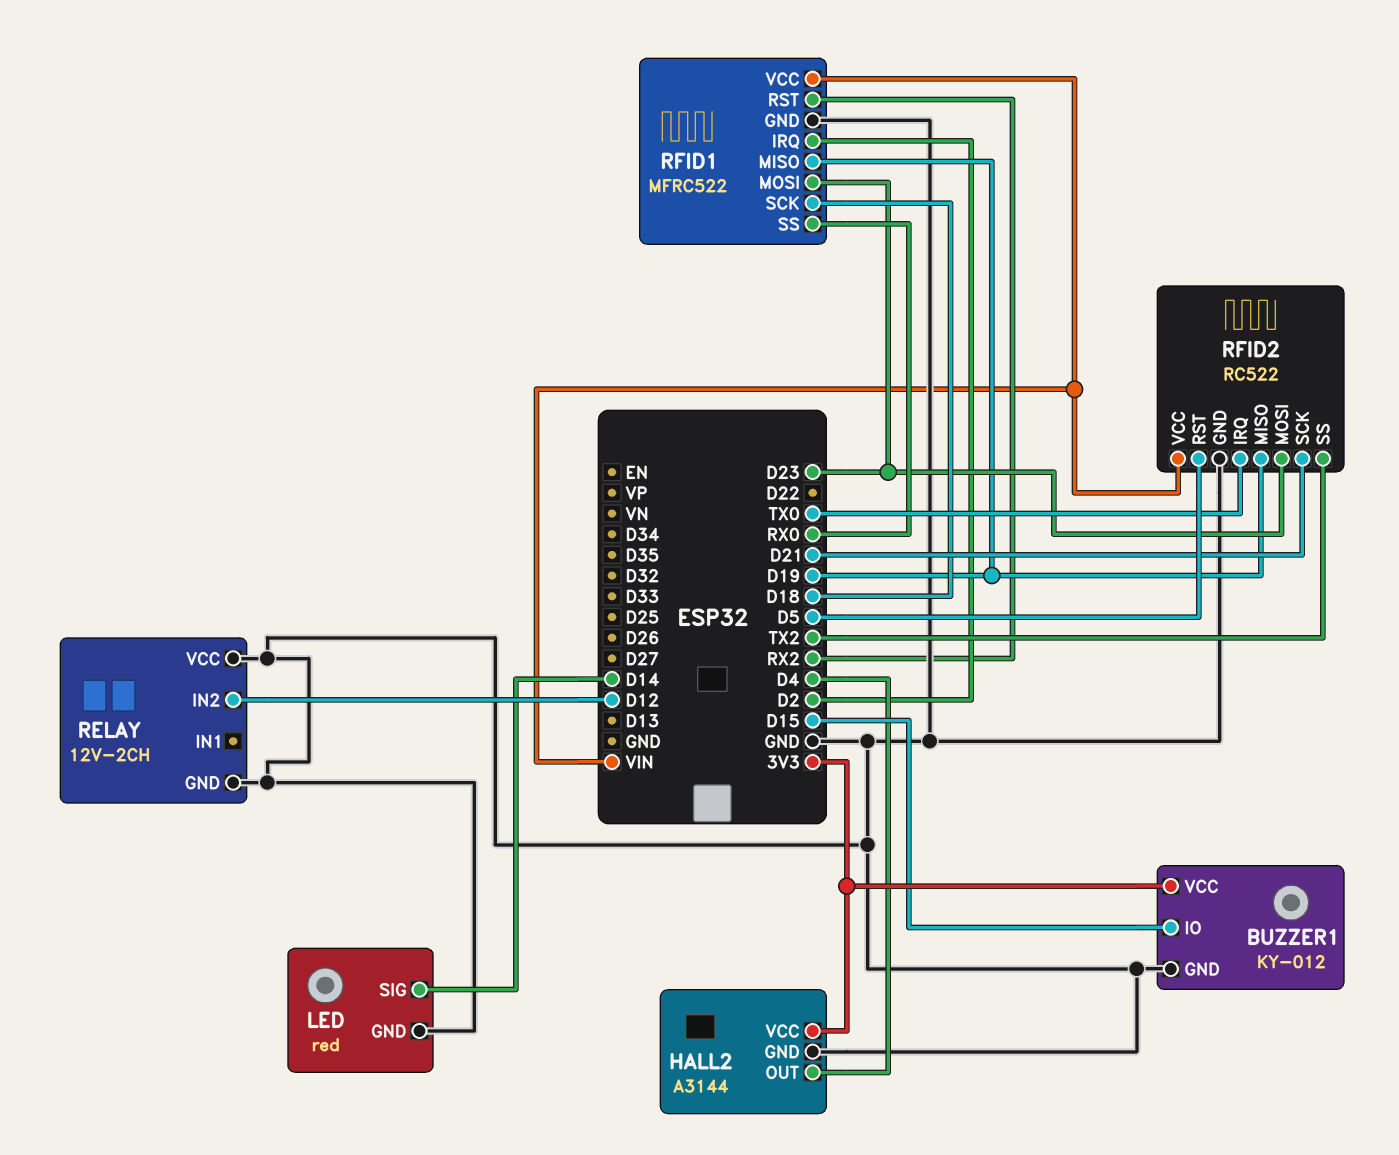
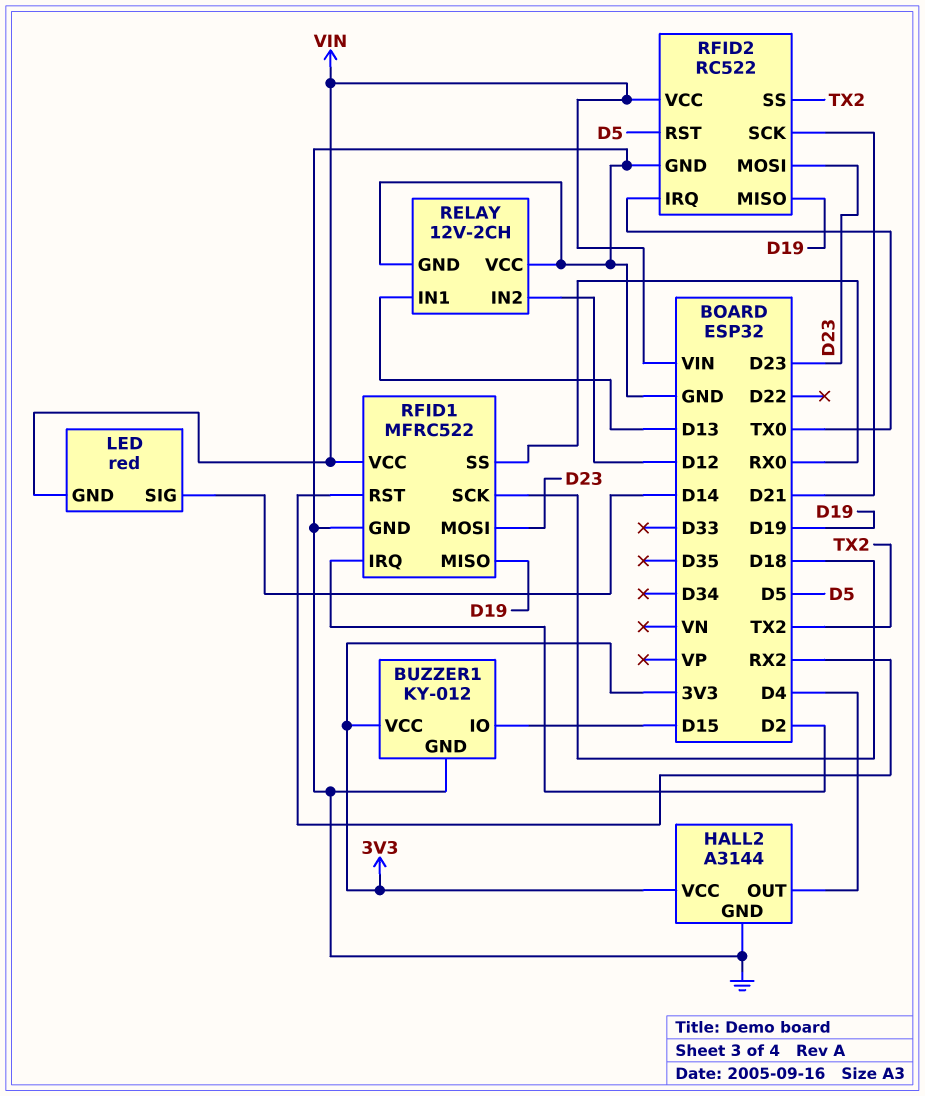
LED pin GND: GND -> VIN
RELAY pin IN1: none -> D13

